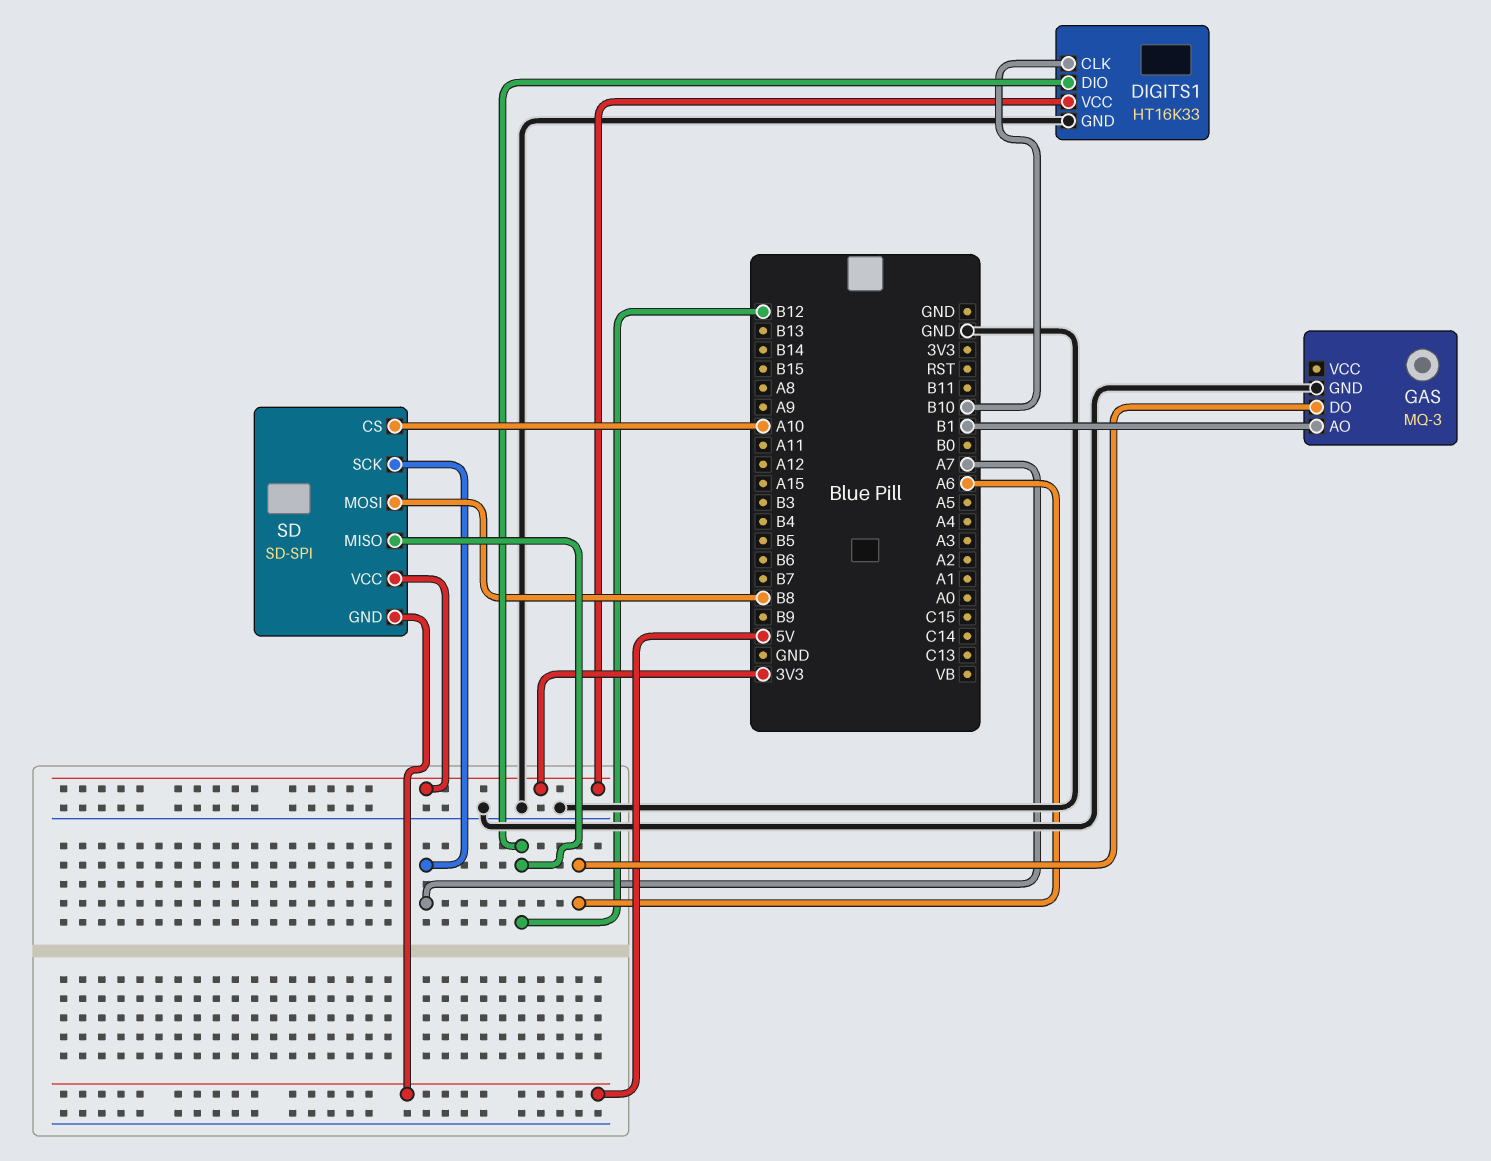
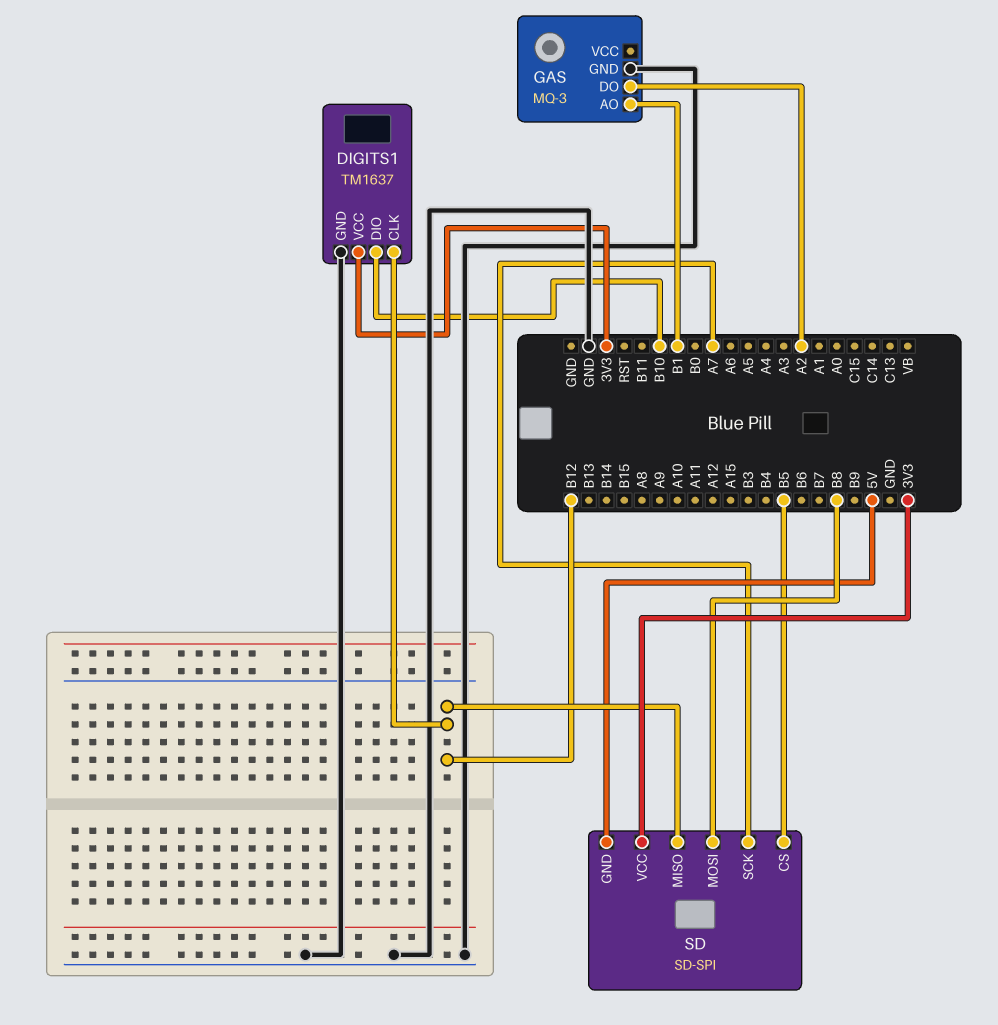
DIGITS1: HT16K33 -> TM1637
DIGITS1 pin CLK: B10 -> B12
DIGITS1 pin DIO: B12 -> B10
GAS pin DO: A6 -> A2
SD pin CS: A10 -> B5

